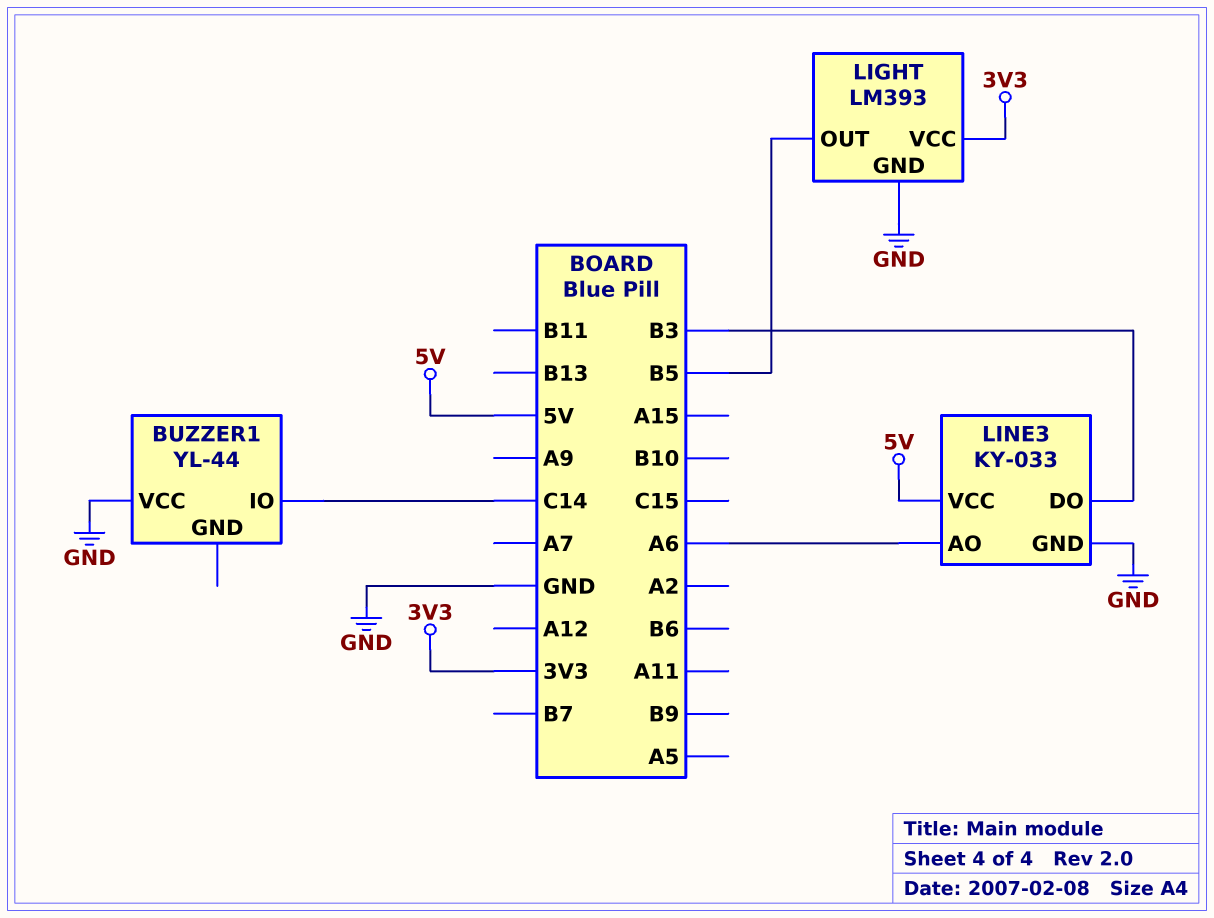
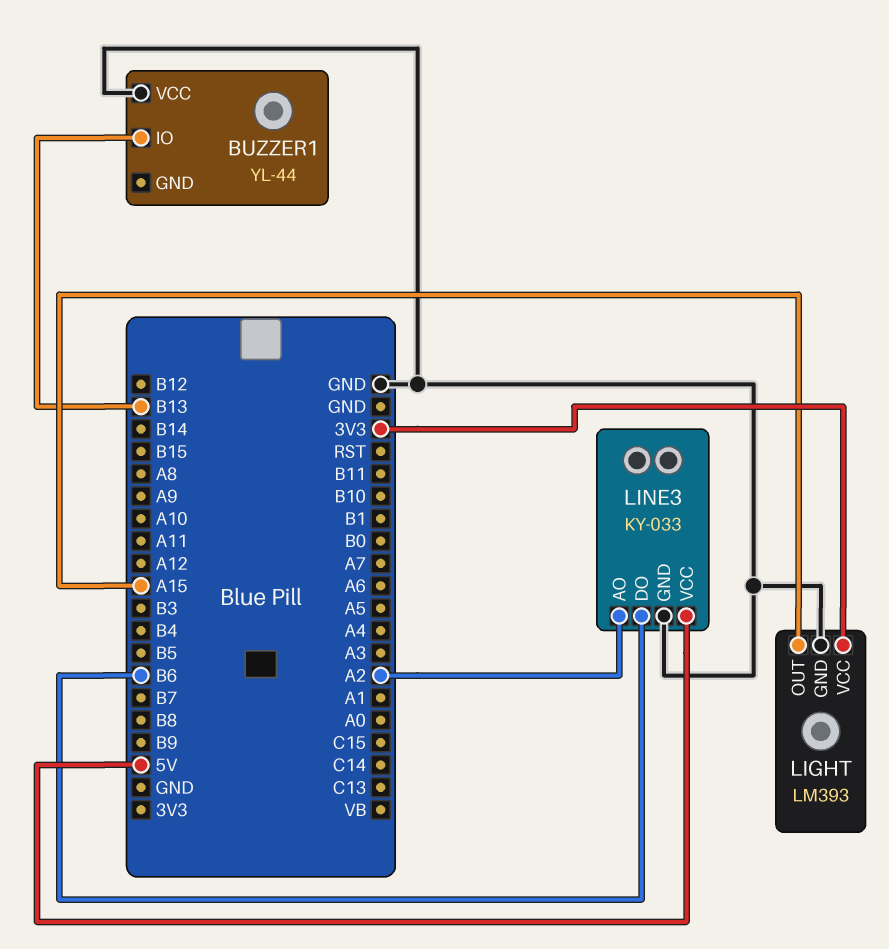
BUZZER1 pin IO: C14 -> B13
LIGHT pin OUT: B5 -> A15
LINE3 pin AO: A6 -> A2
LINE3 pin DO: B3 -> B6

